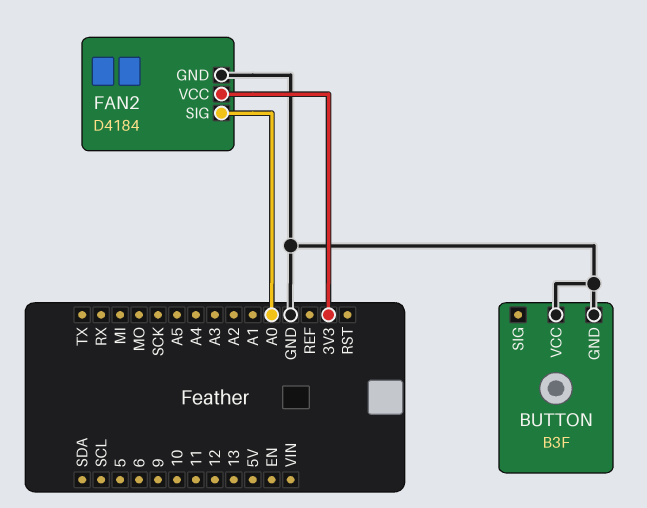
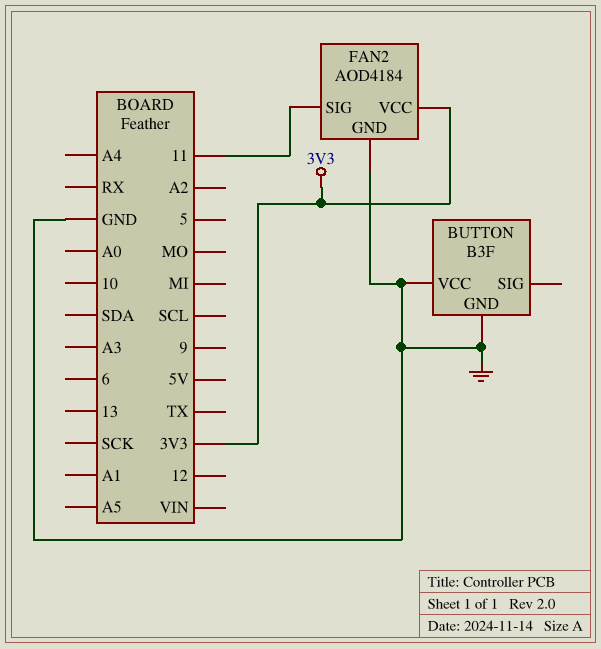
FAN2: D4184 -> AOD4184
FAN2 pin SIG: A0 -> 11

